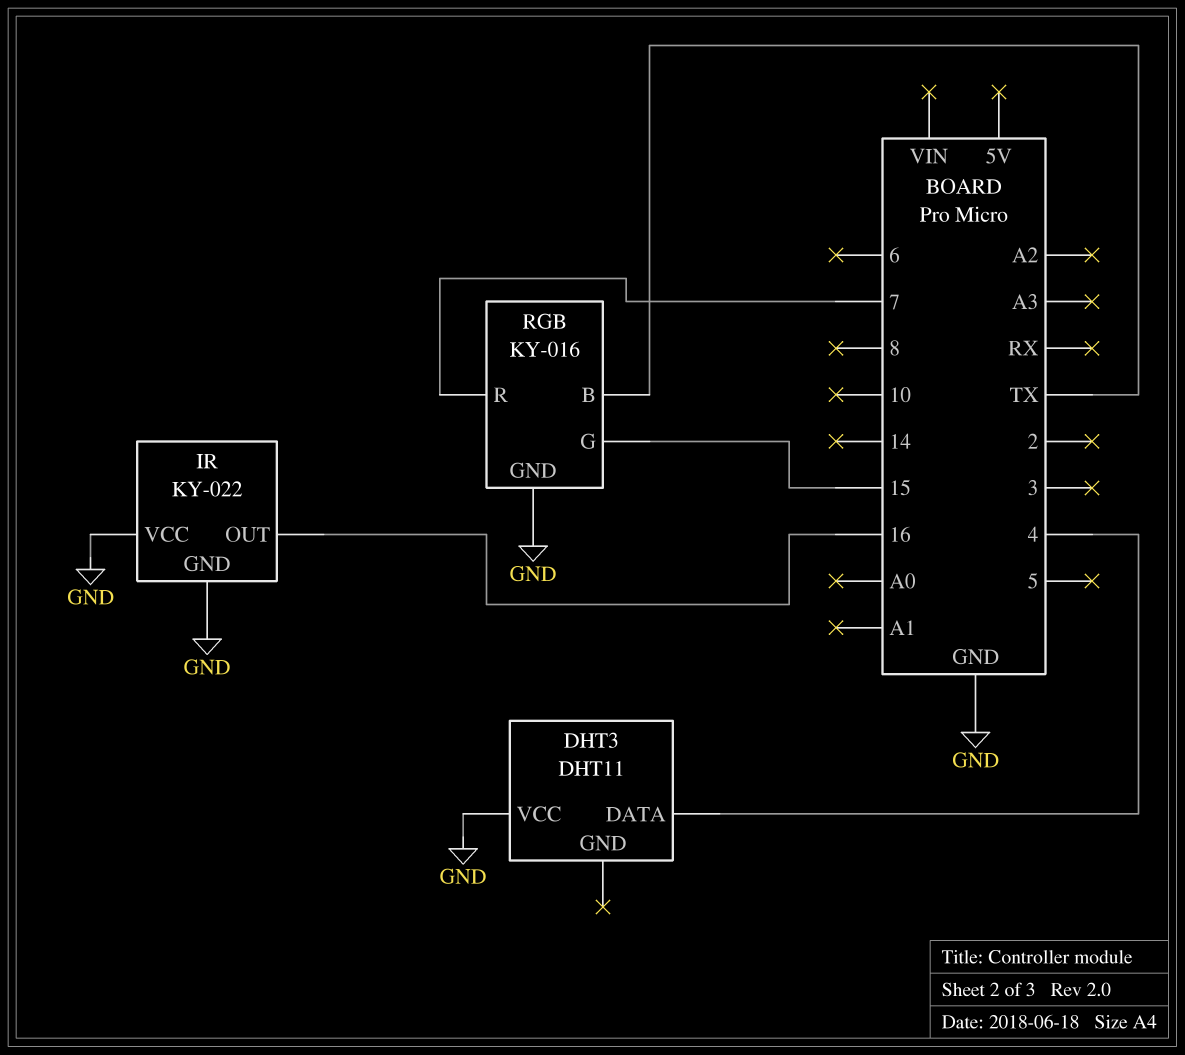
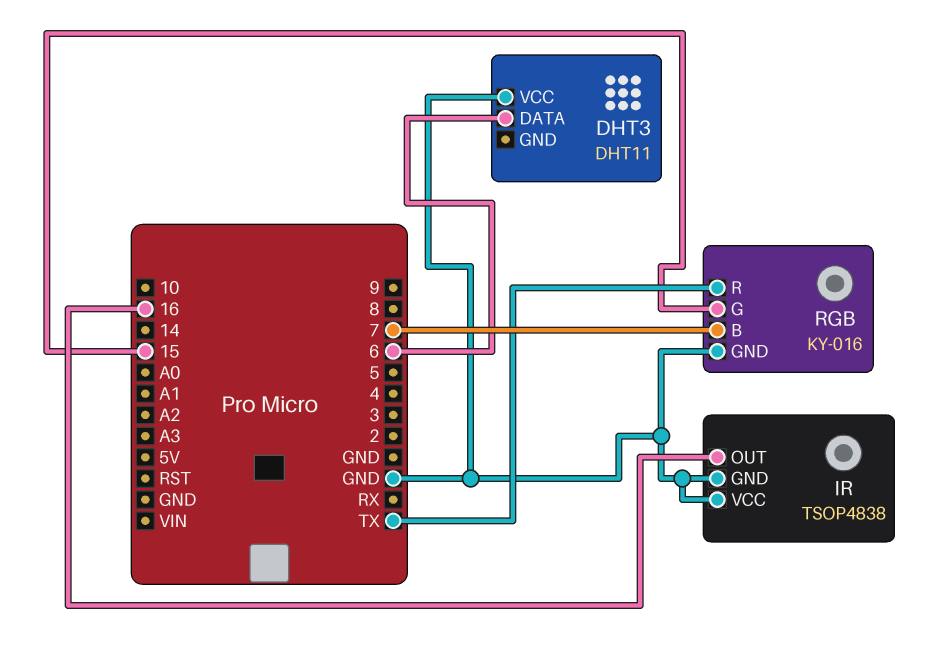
DHT3 pin DATA: 4 -> 6
IR: KY-022 -> TSOP4838
RGB pin B: TX -> 7
RGB pin R: 7 -> TX

